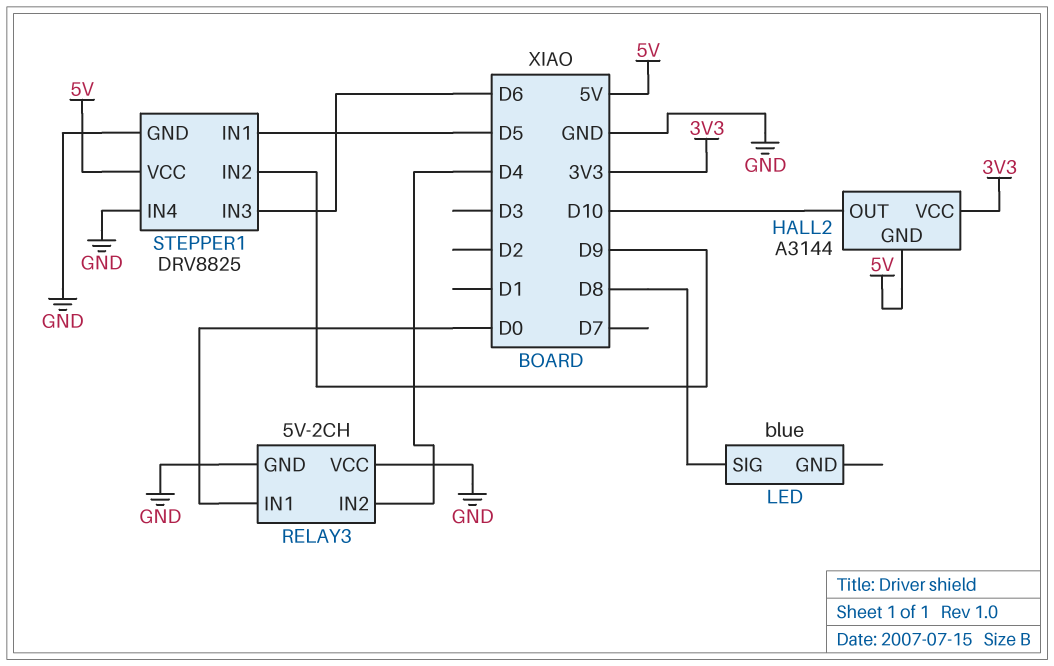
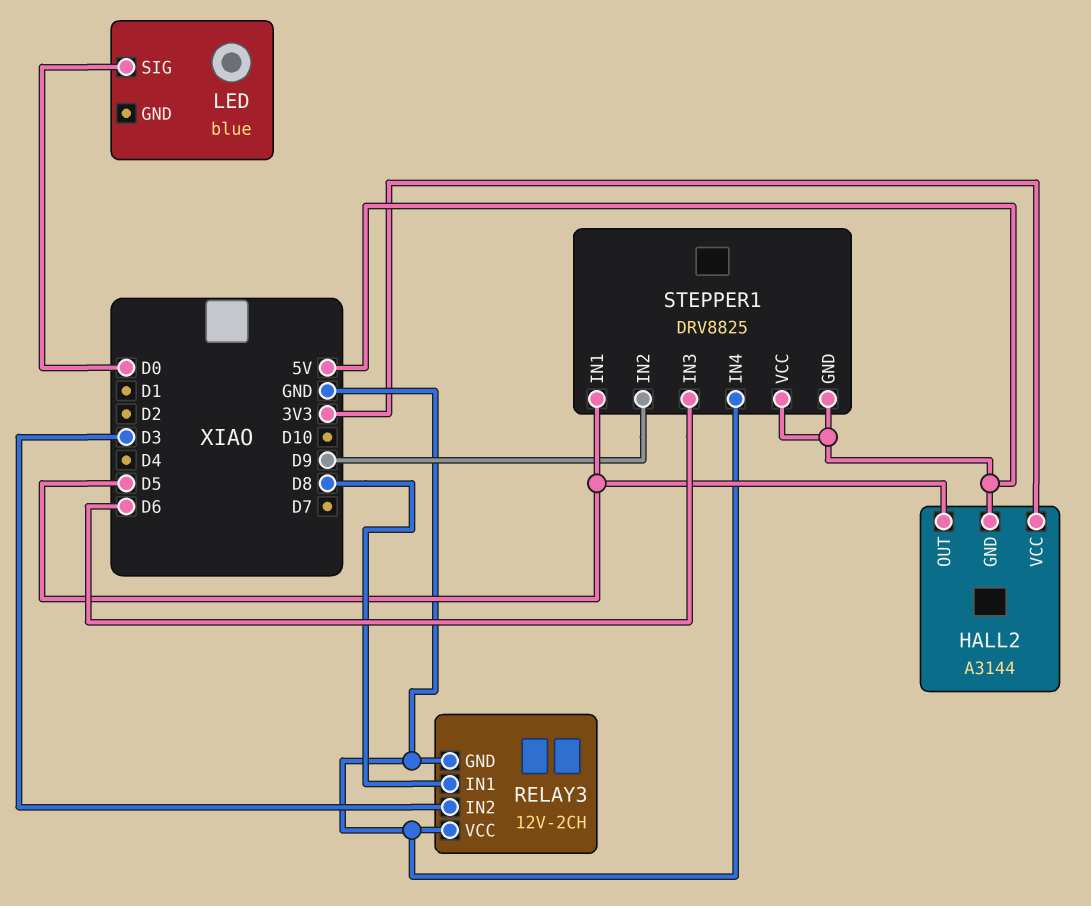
HALL2 pin OUT: D10 -> D5
LED pin SIG: D8 -> D0
RELAY3: 5V-2CH -> 12V-2CH
RELAY3 pin IN1: D0 -> D8
RELAY3 pin IN2: D4 -> D3
STEPPER1 pin GND: GND -> 5V

